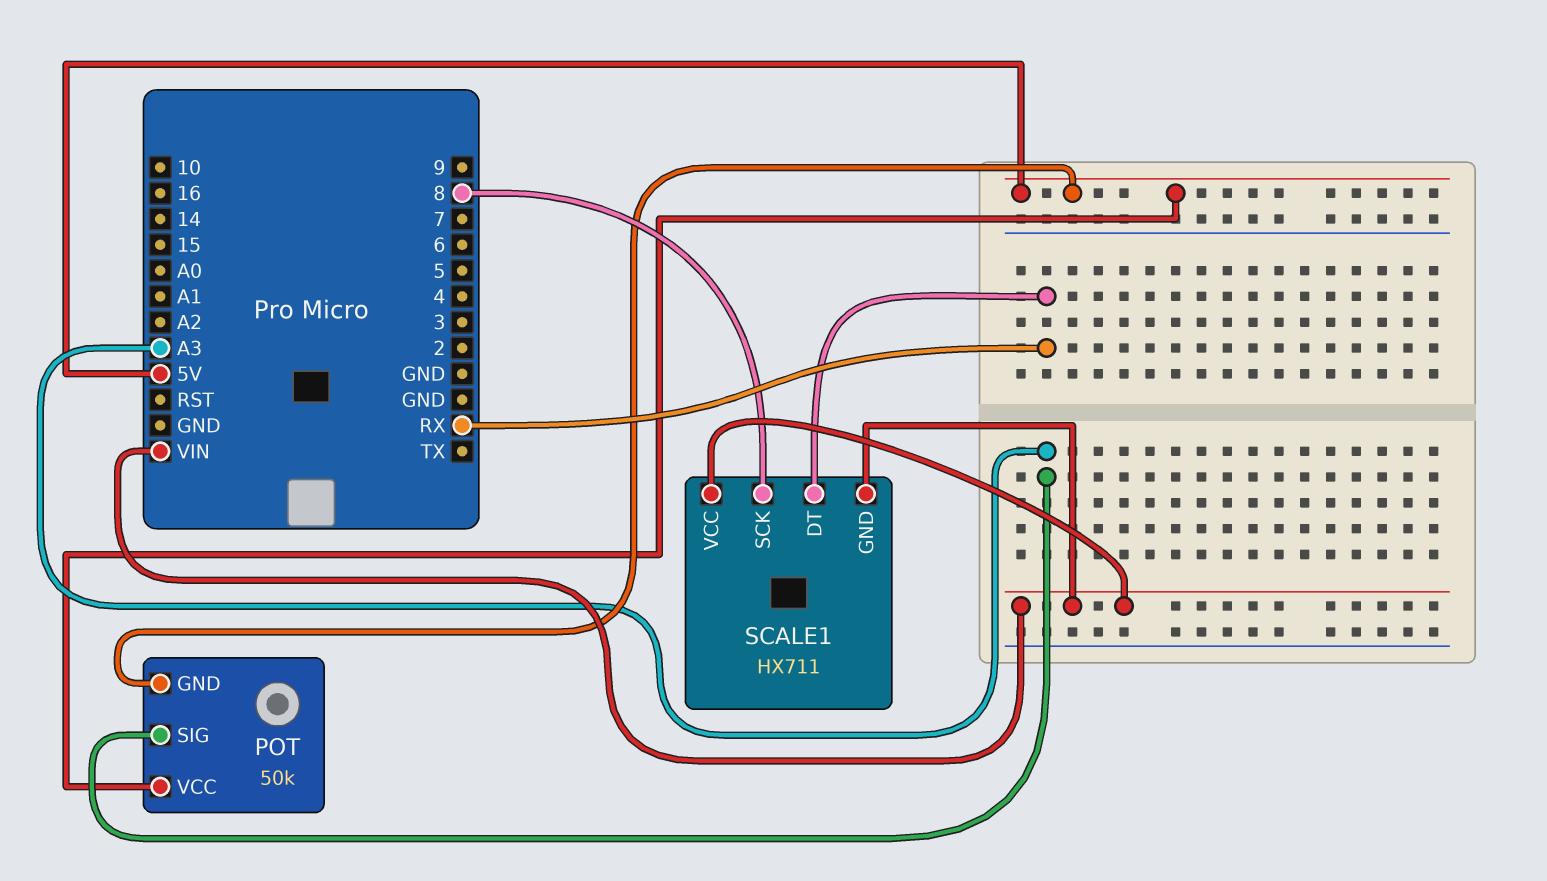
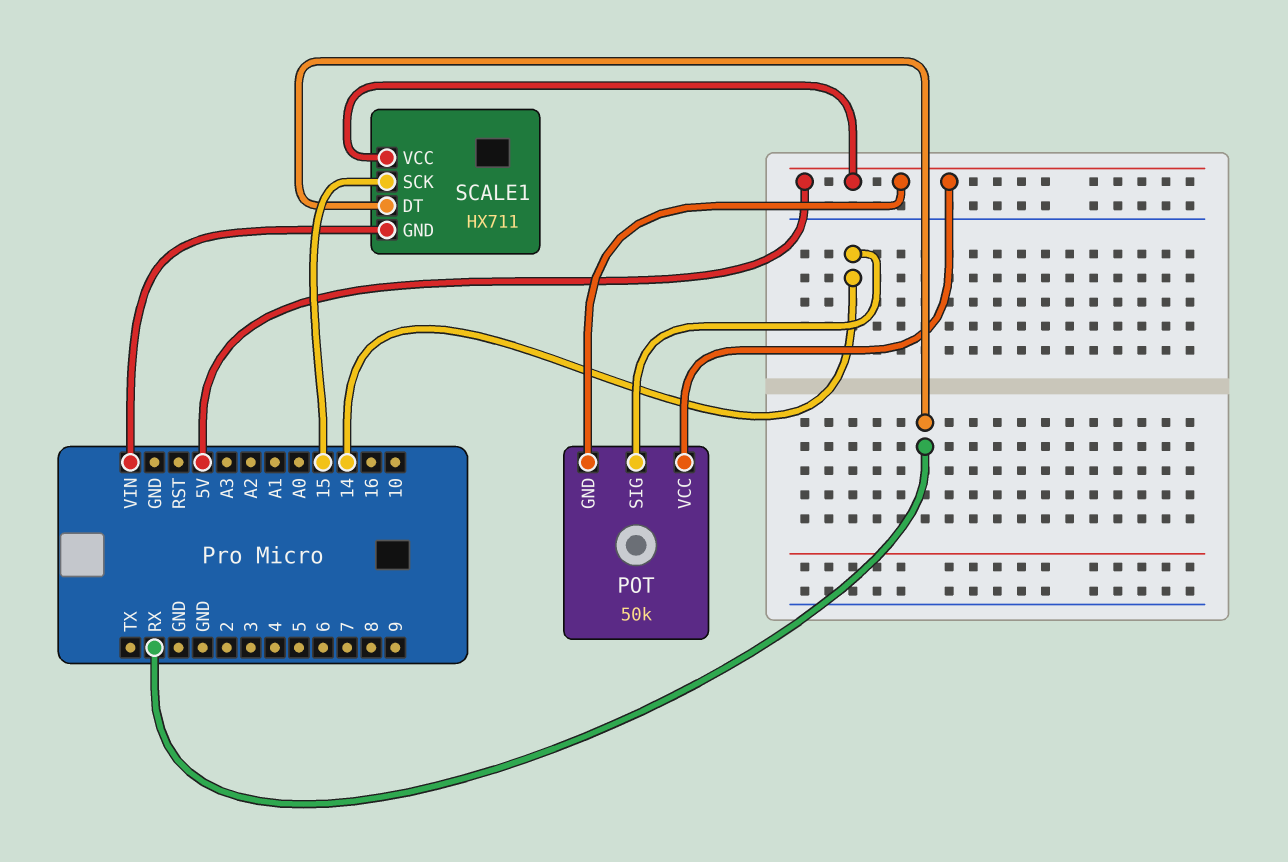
POT pin SIG: A3 -> 14
SCALE1 pin SCK: 8 -> 15
SCALE1 pin VCC: VIN -> 5V

